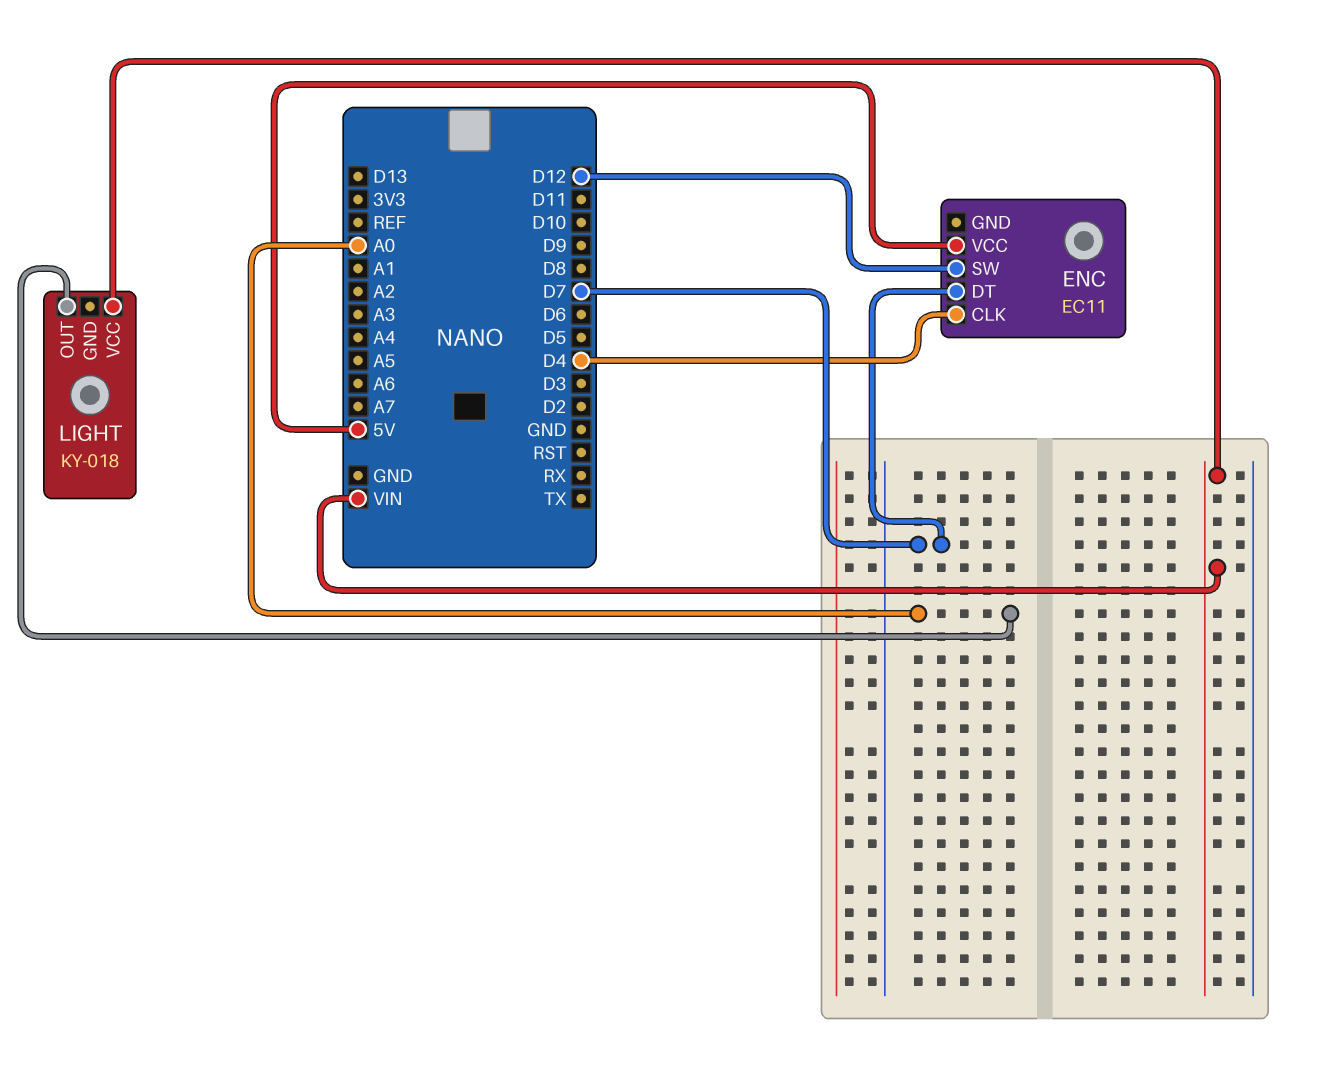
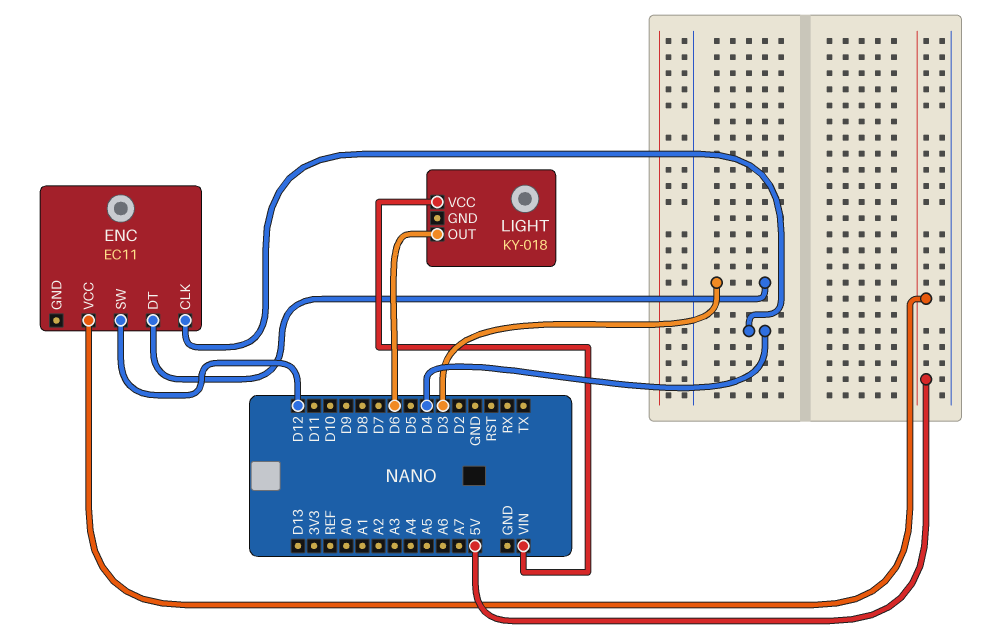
ENC pin DT: D7 -> D3
LIGHT pin OUT: A0 -> D6

